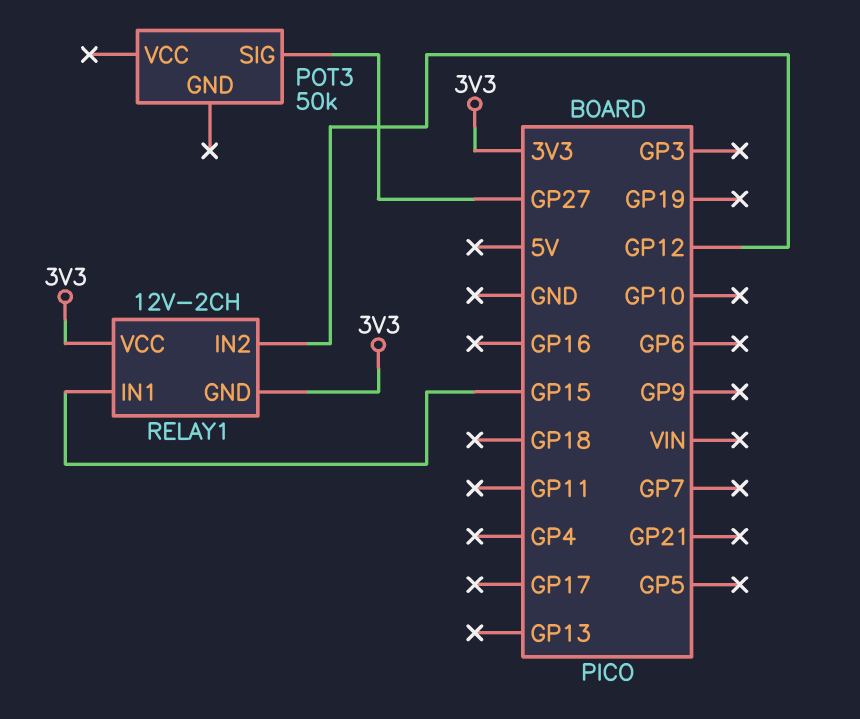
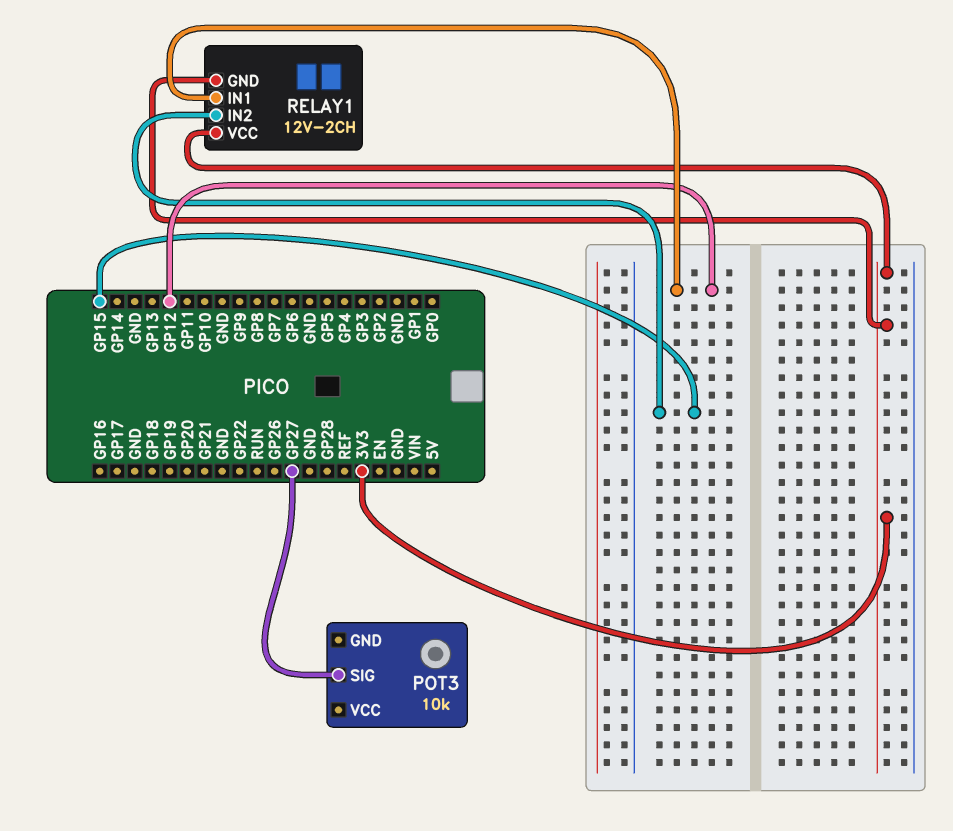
POT3: 50k -> 10k
RELAY1 pin IN1: GP15 -> GP12
RELAY1 pin IN2: GP12 -> GP15

